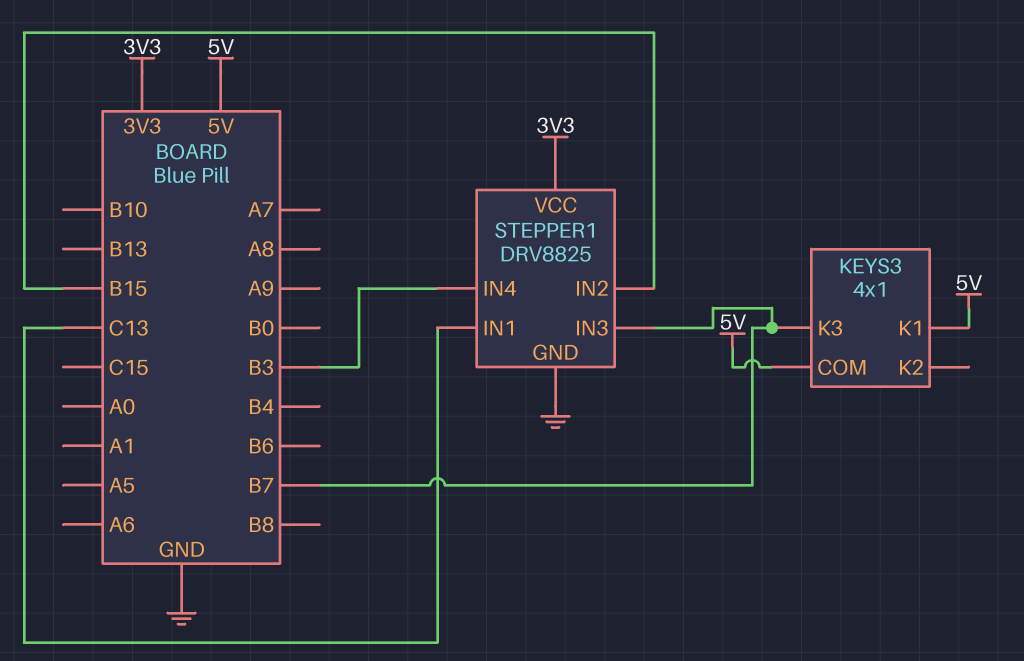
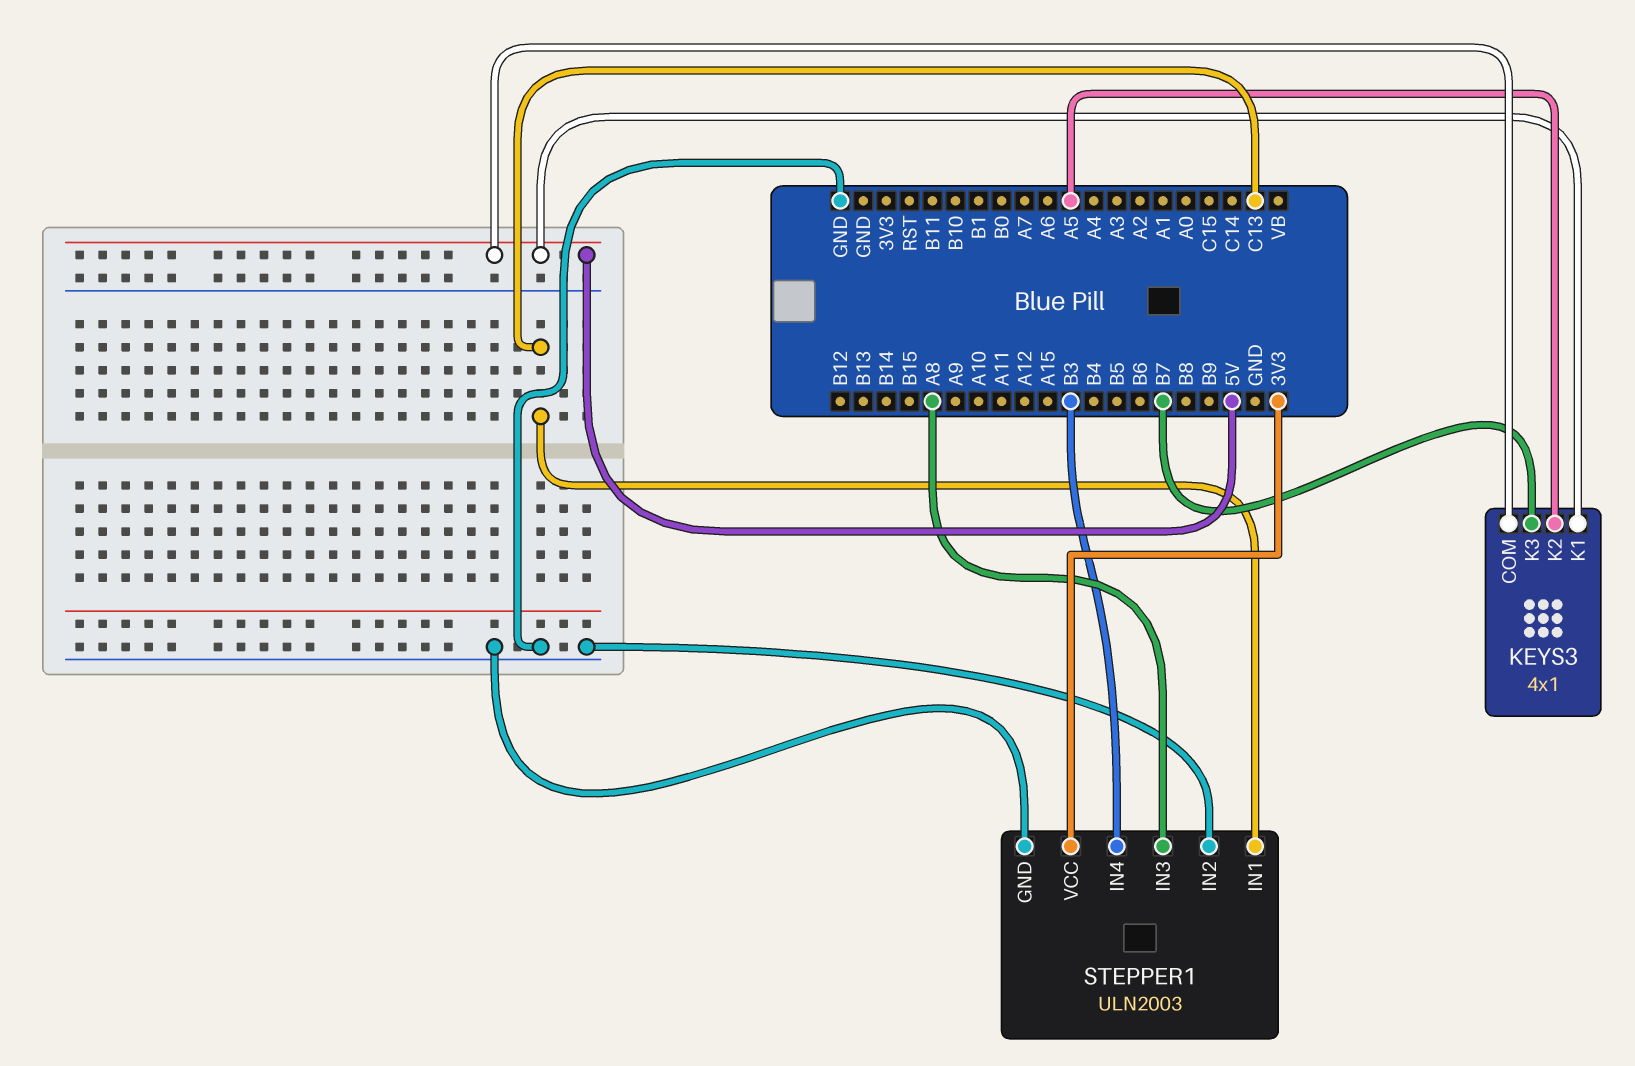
KEYS3 pin K2: none -> A5
STEPPER1: DRV8825 -> ULN2003
STEPPER1 pin IN2: B15 -> GND
STEPPER1 pin IN3: B7 -> A8

